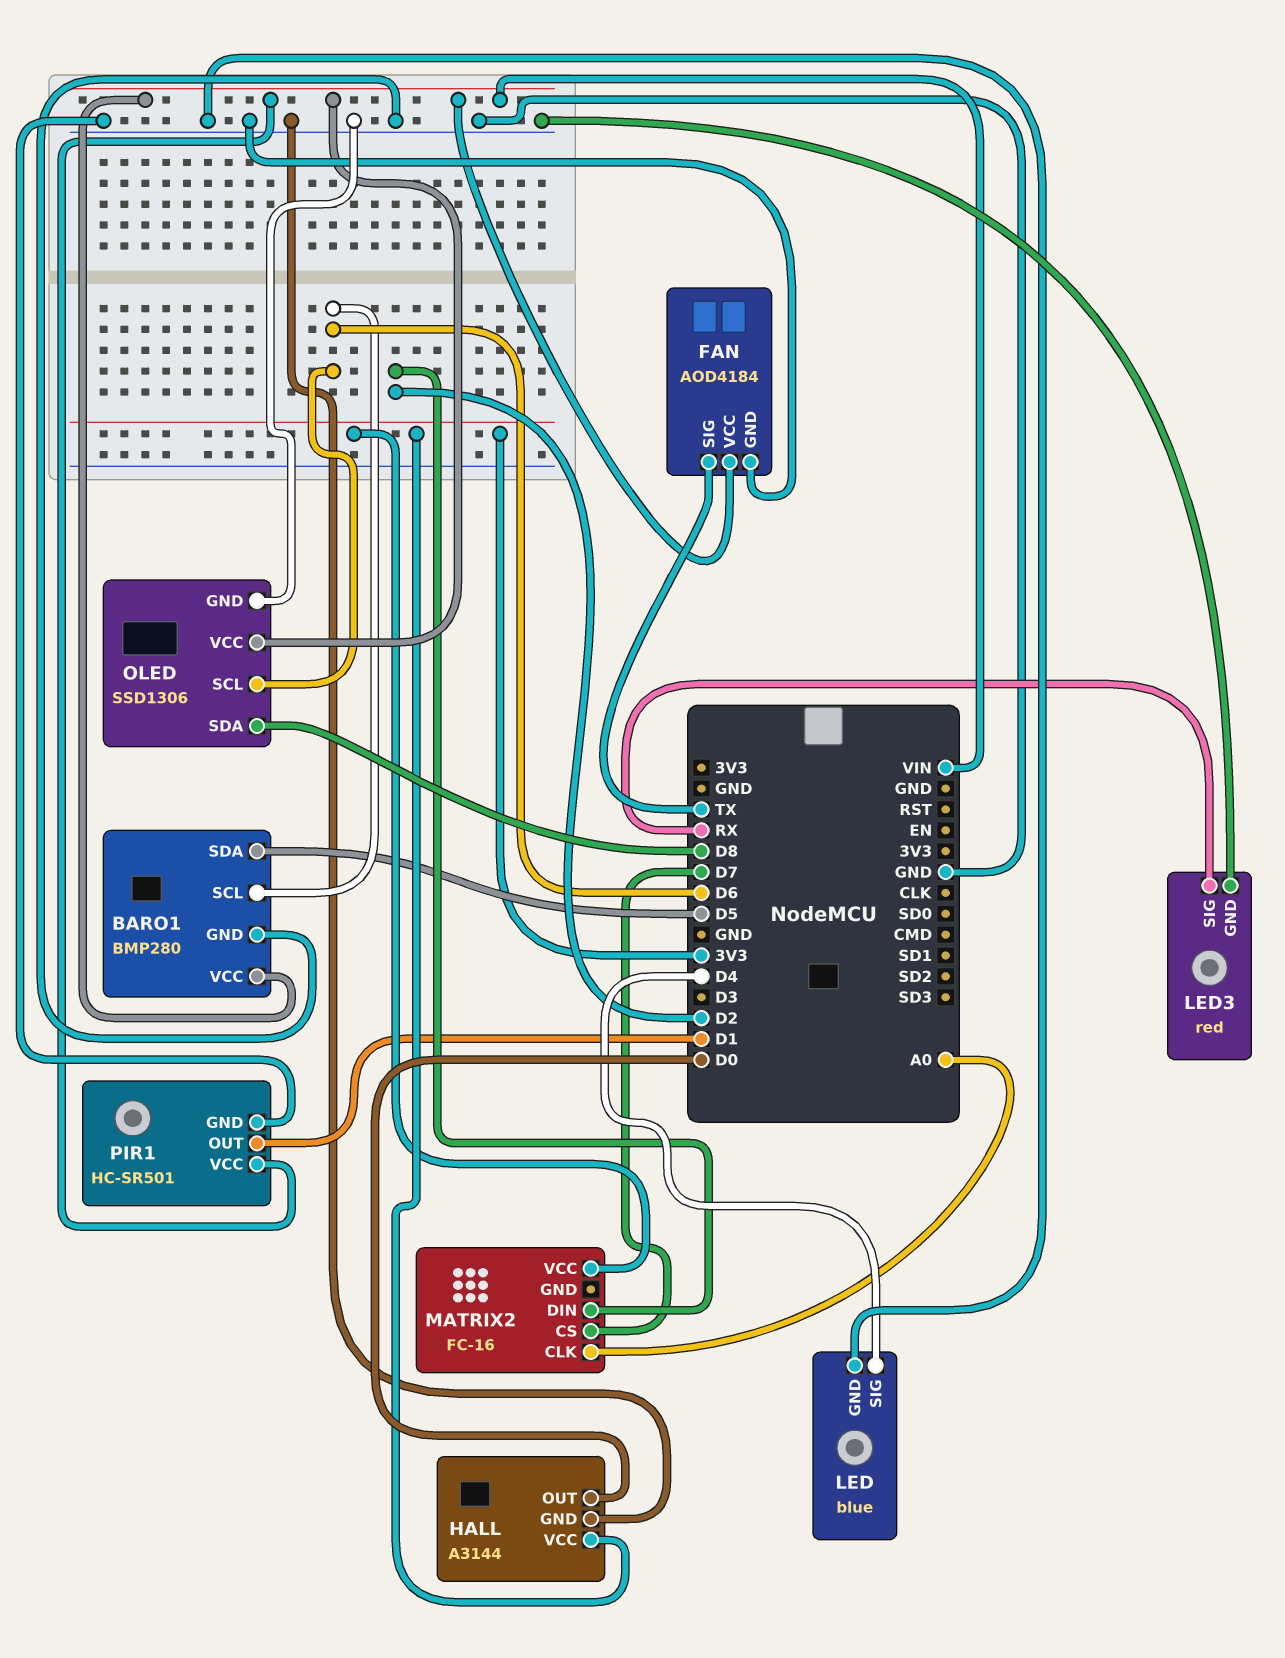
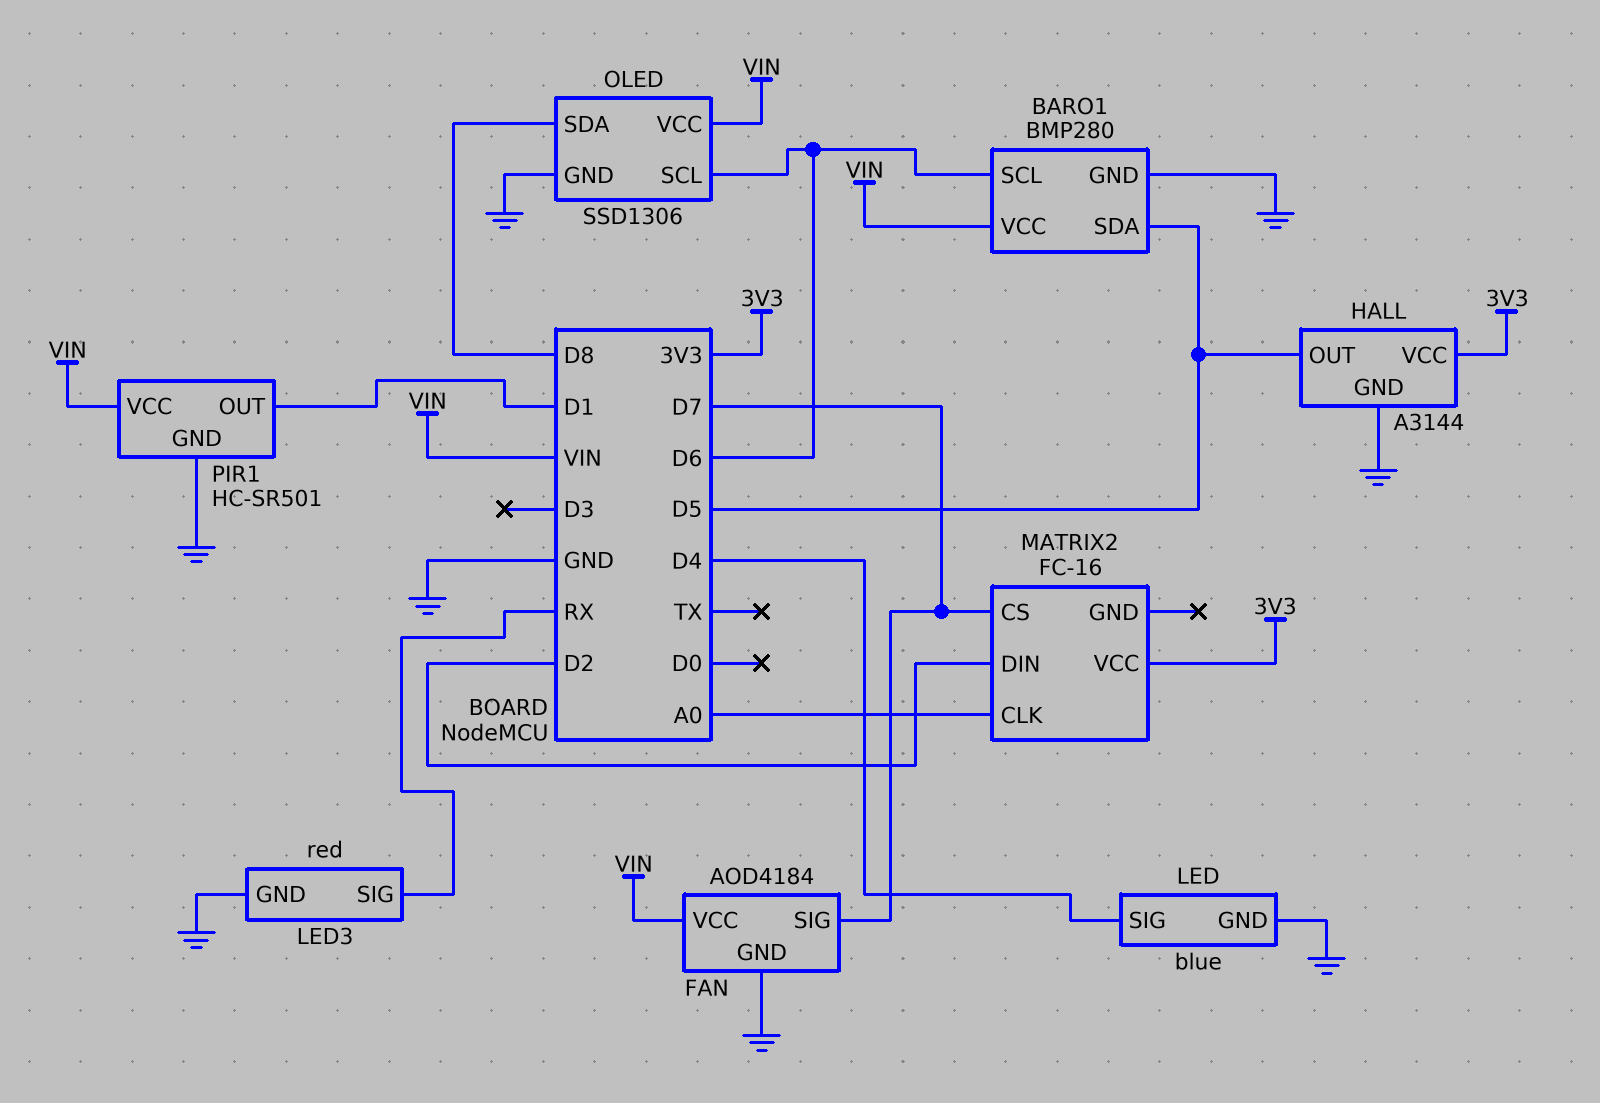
FAN pin SIG: TX -> D7
HALL pin OUT: D0 -> D5

